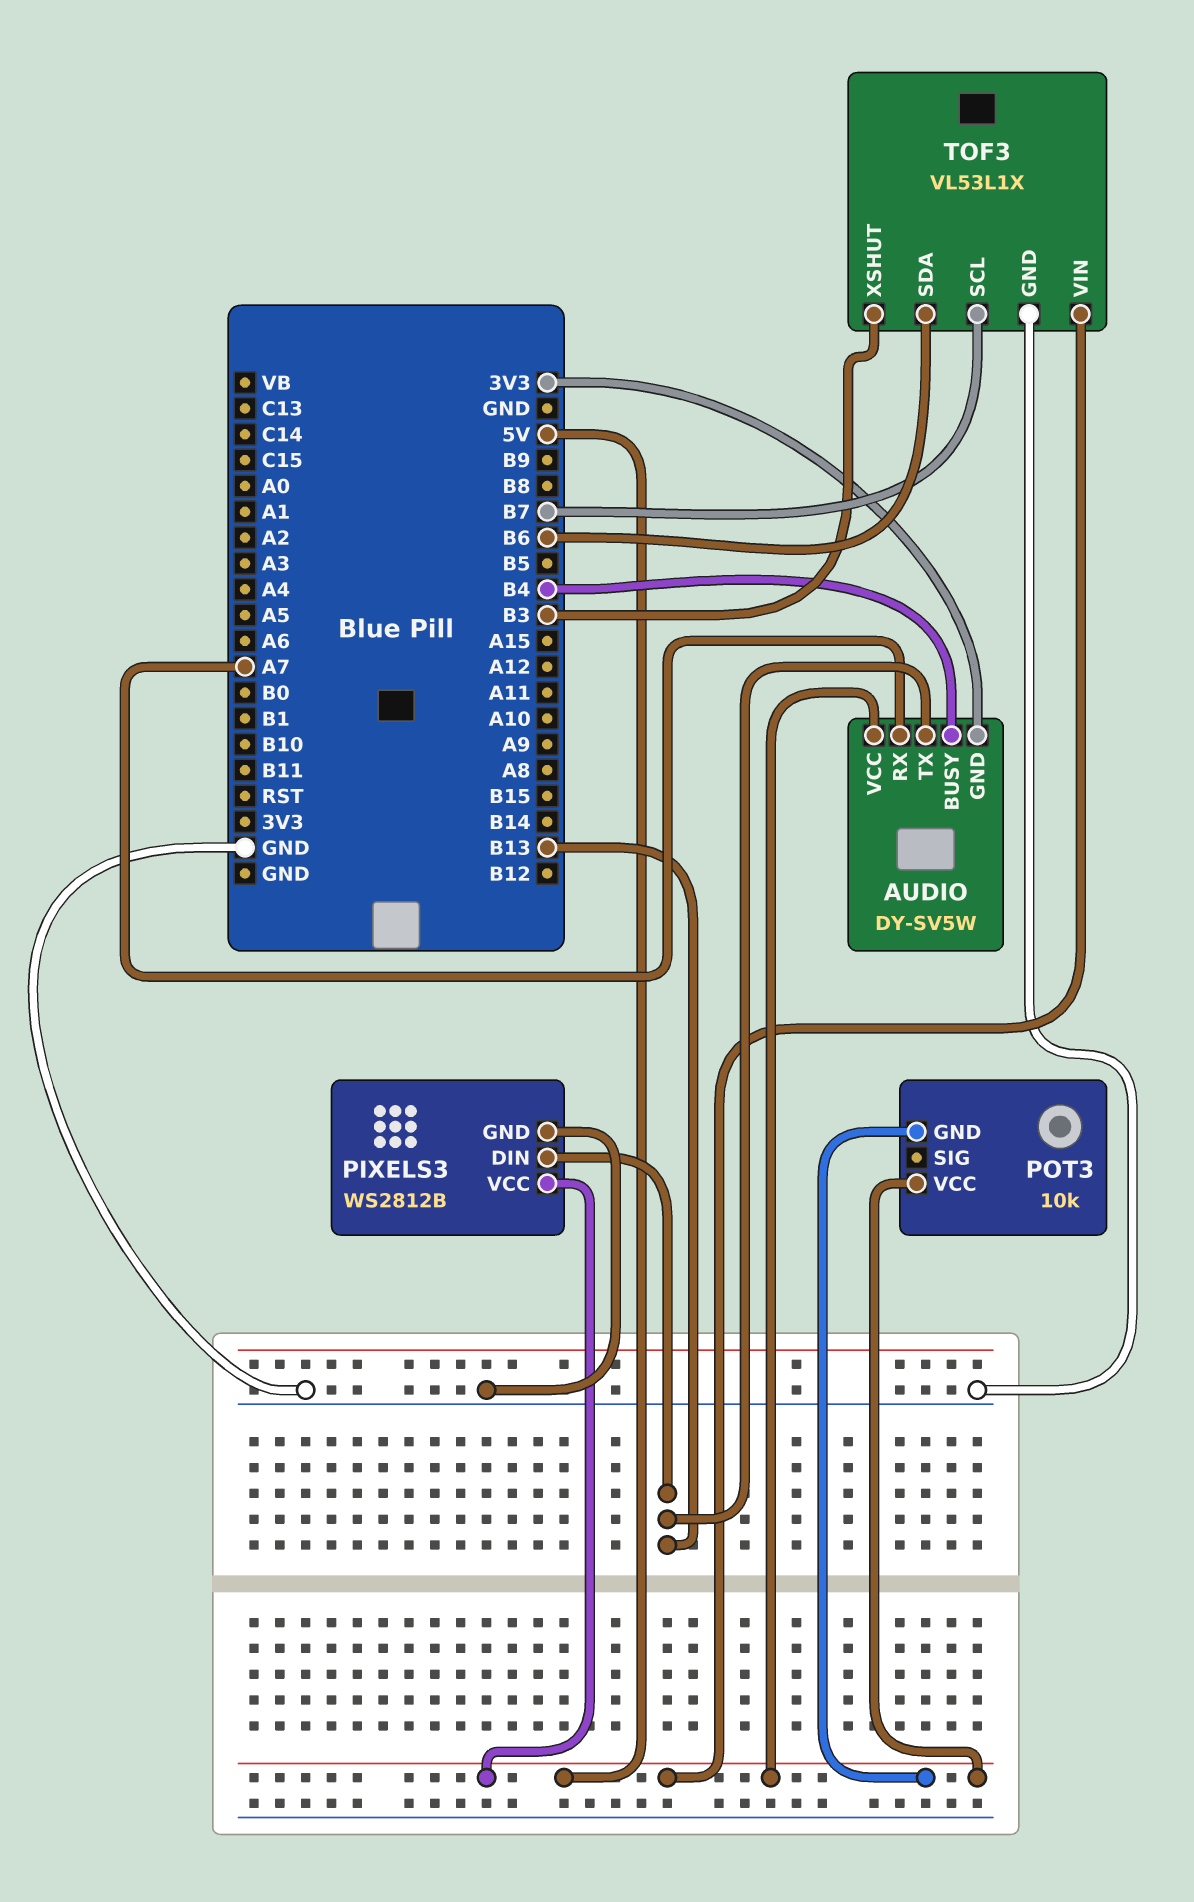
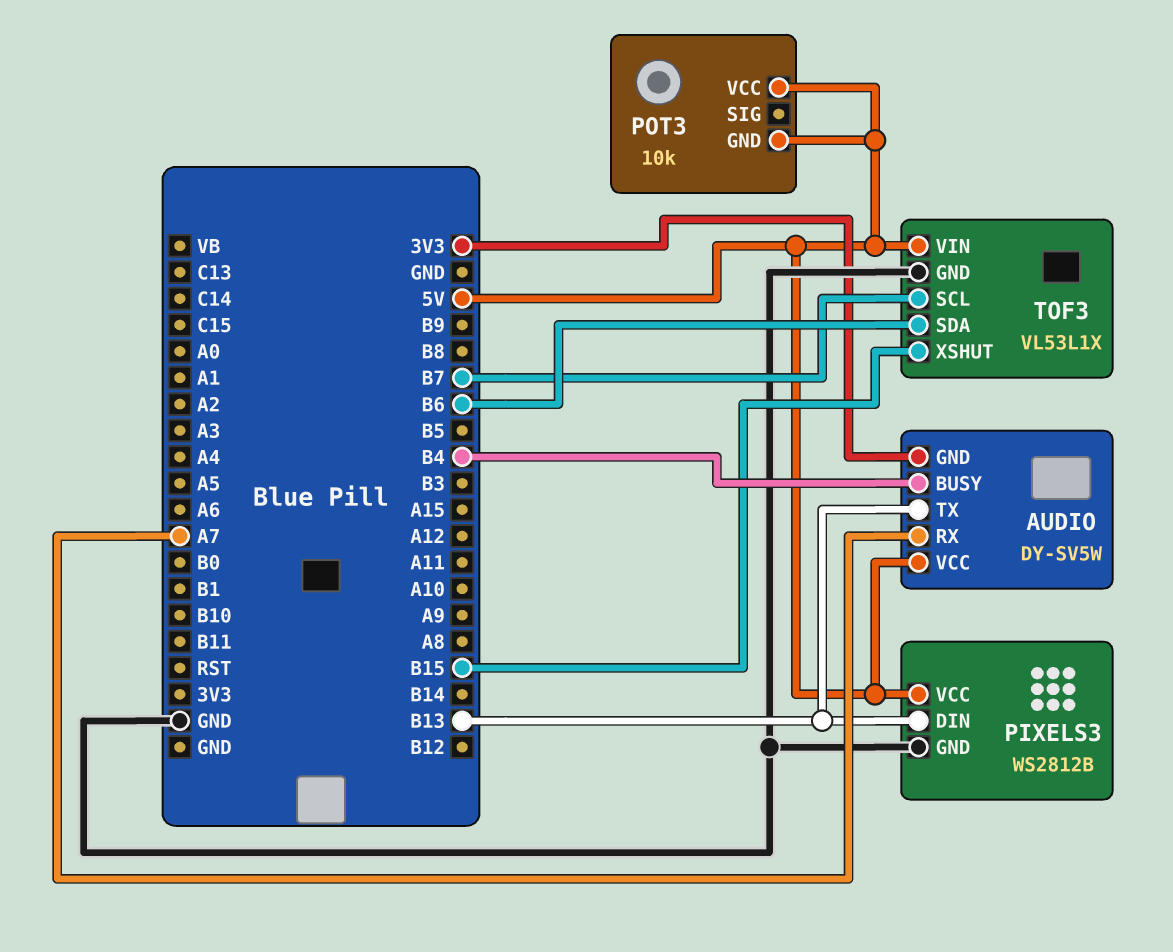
TOF3 pin XSHUT: B3 -> B15

